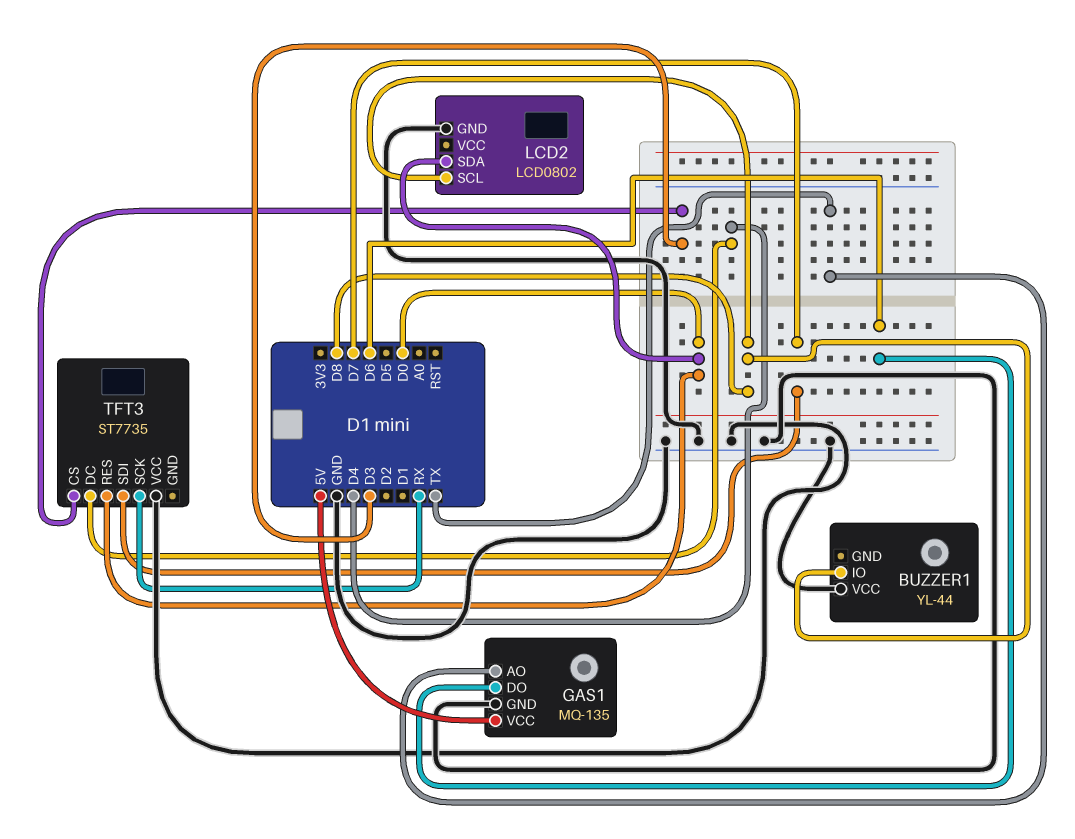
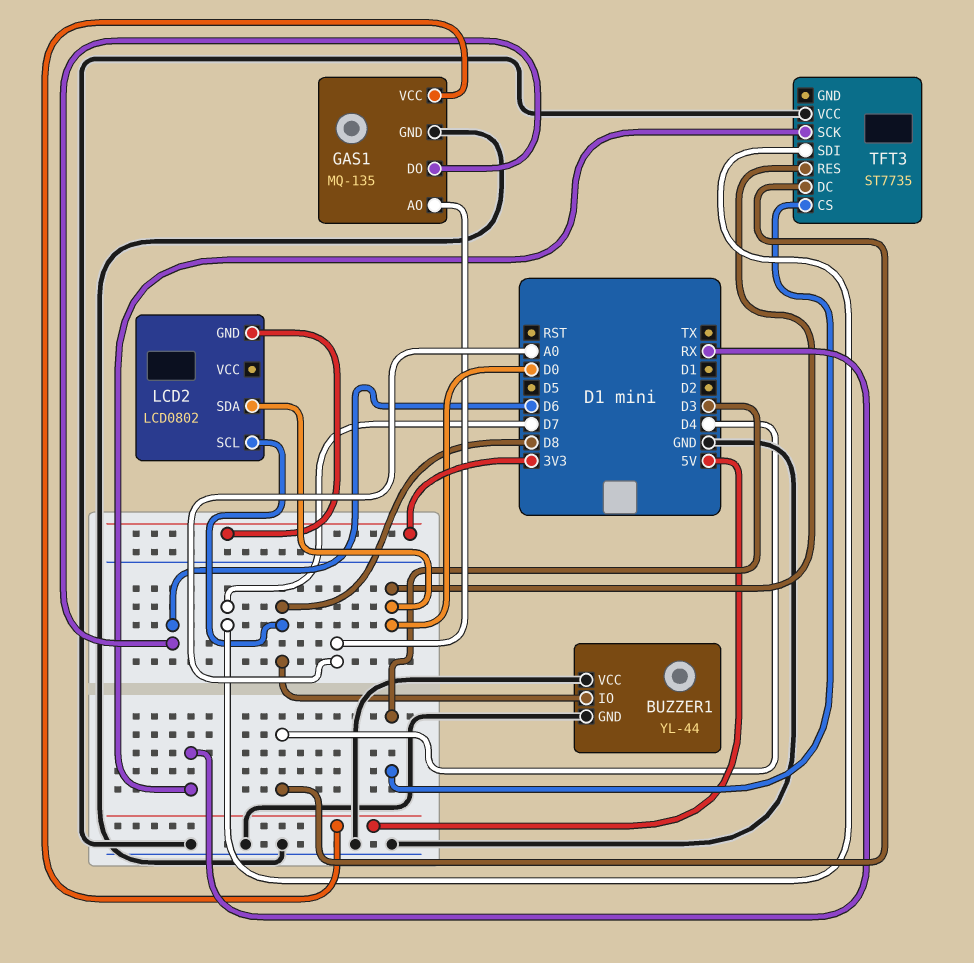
BUZZER1 pin GND: none -> GND
GAS1 pin AO: TX -> A0
LCD2 pin GND: GND -> 3V3

